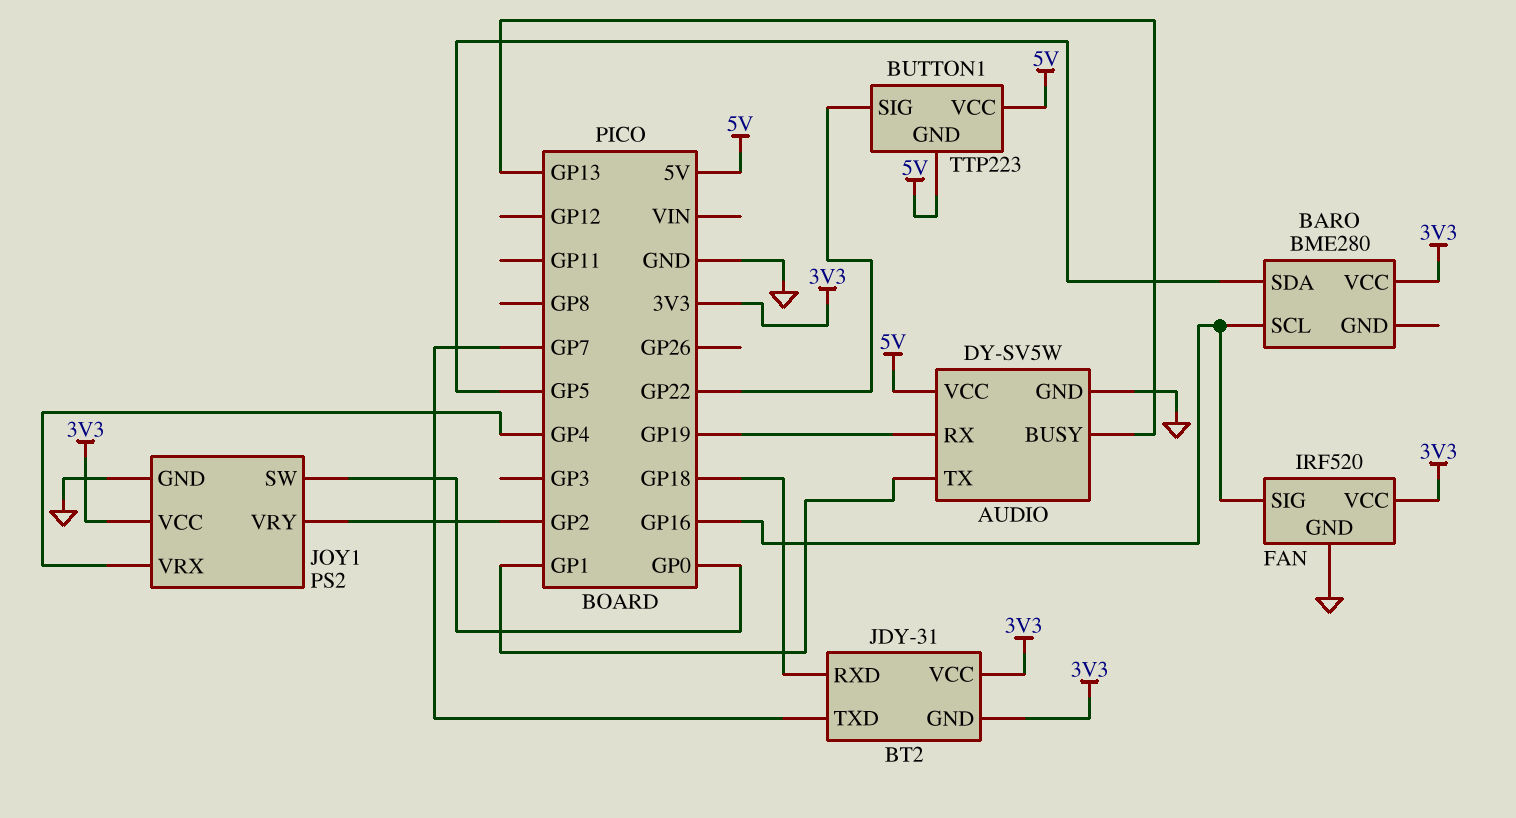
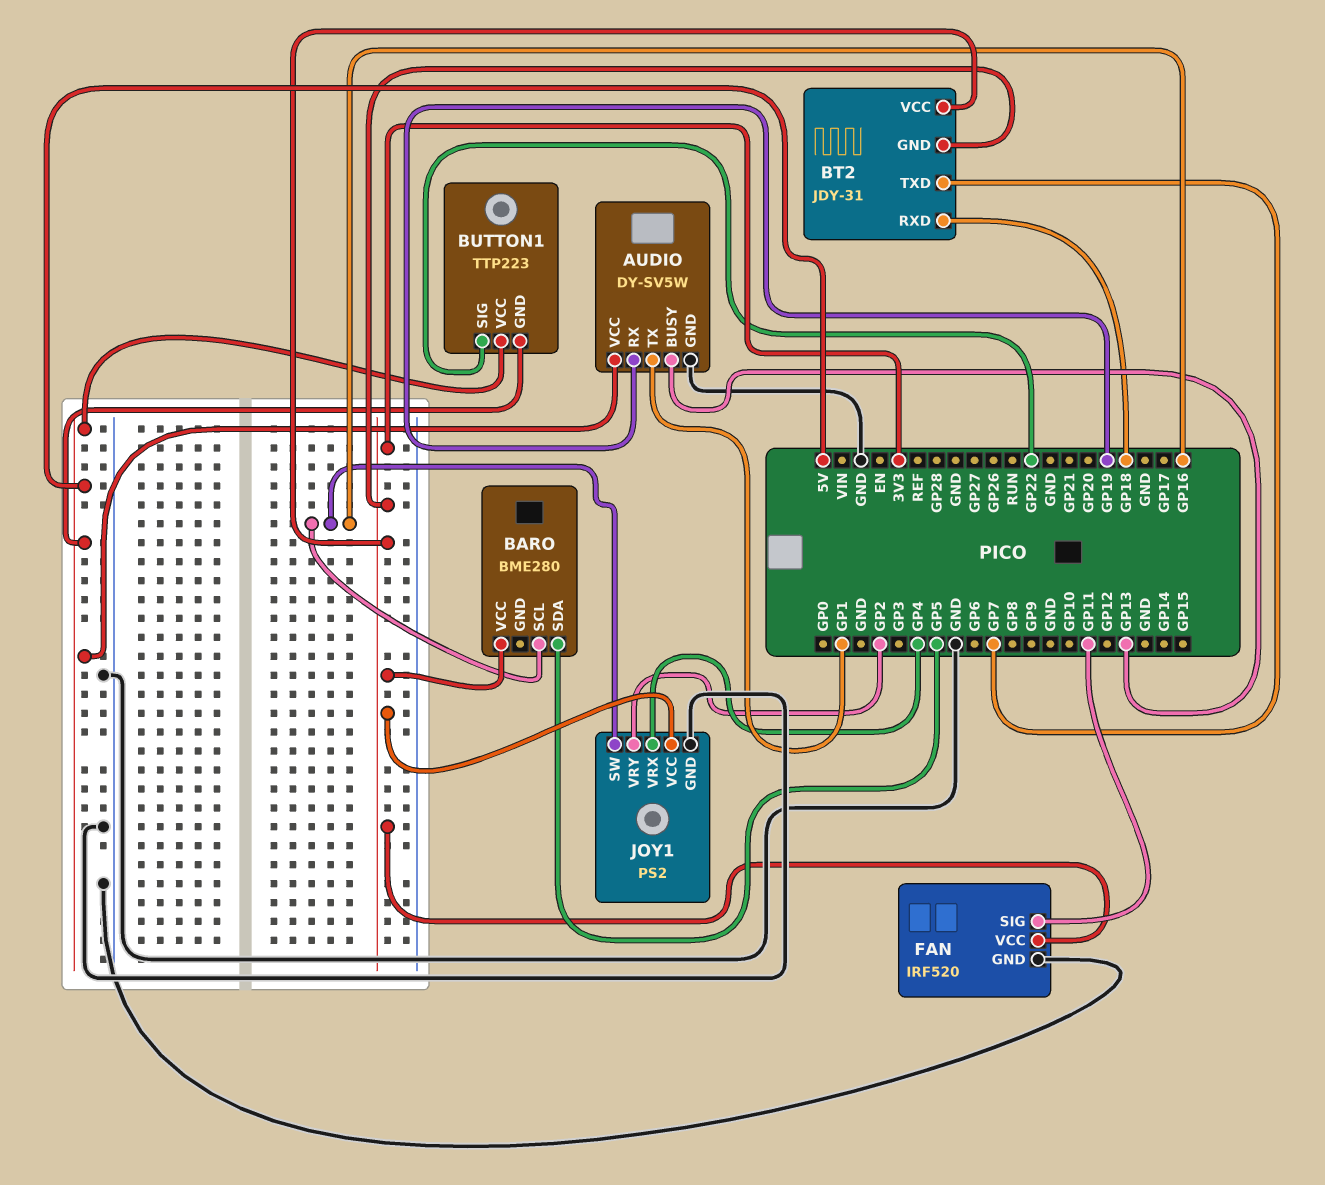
FAN pin SIG: GP16 -> GP11
JOY1 pin SW: GP0 -> GP16

